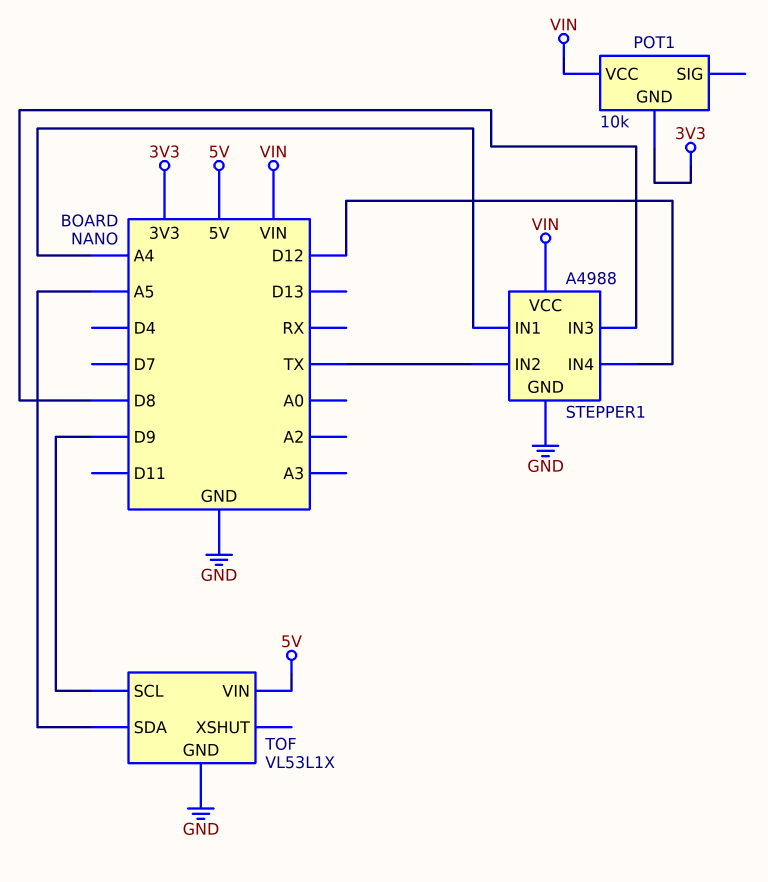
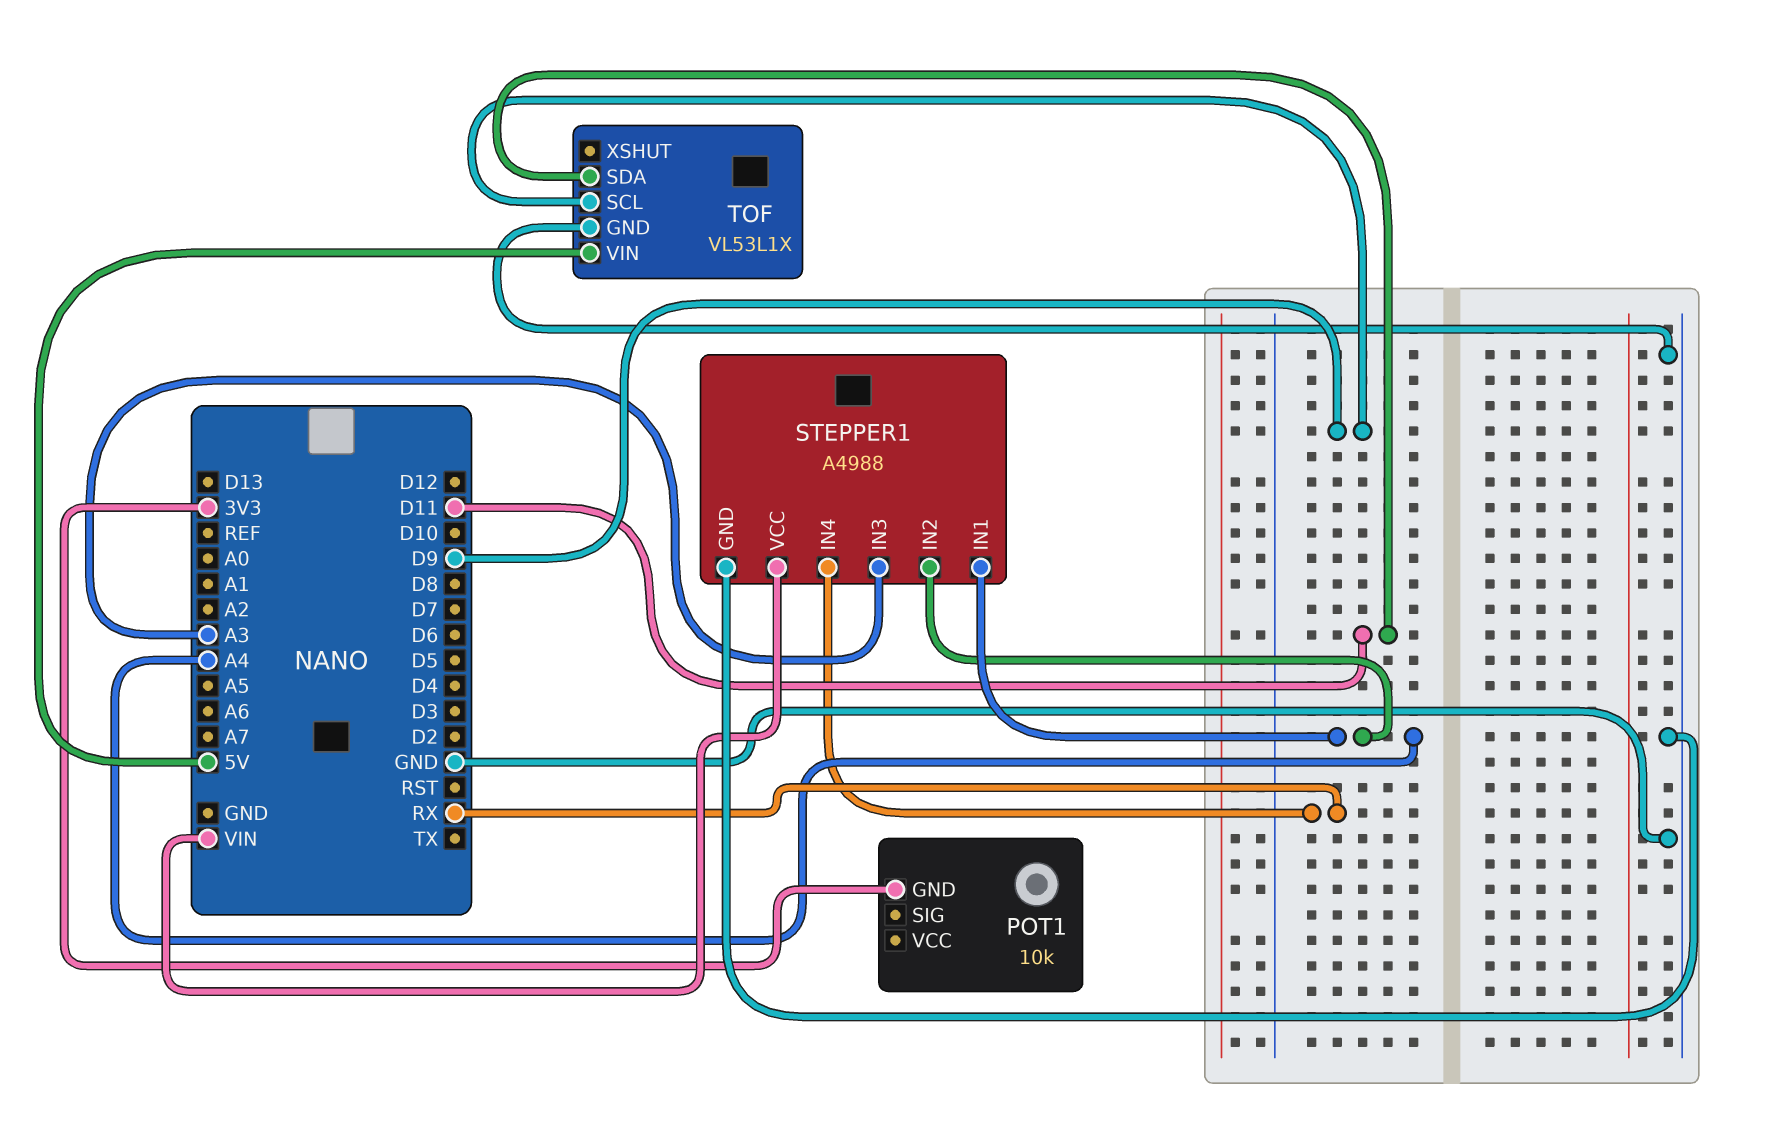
POT1 pin VCC: VIN -> none
STEPPER1 pin IN2: TX -> A4
STEPPER1 pin IN3: D8 -> A3
STEPPER1 pin IN4: D12 -> RX
TOF pin SDA: A5 -> D11

